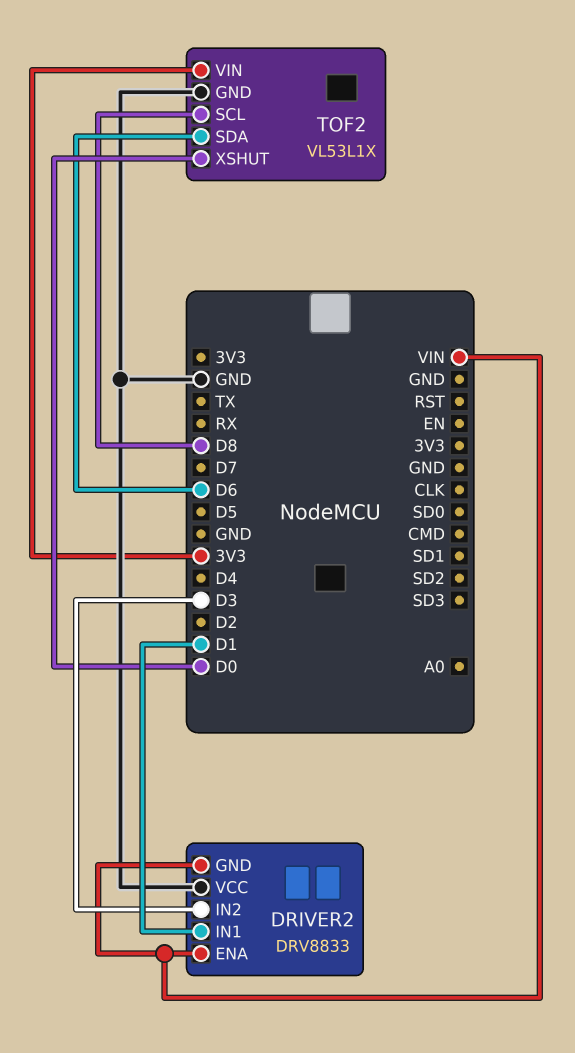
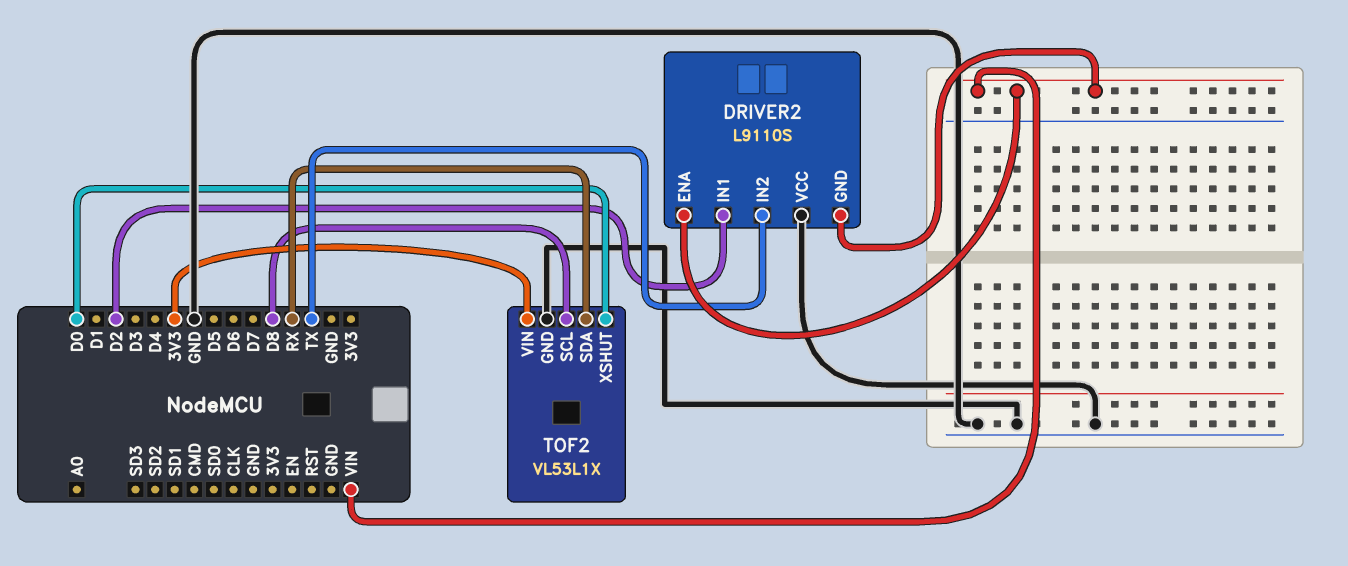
DRIVER2: DRV8833 -> L9110S
DRIVER2 pin IN1: D1 -> D2
DRIVER2 pin IN2: D3 -> TX
TOF2 pin SDA: D6 -> RX

